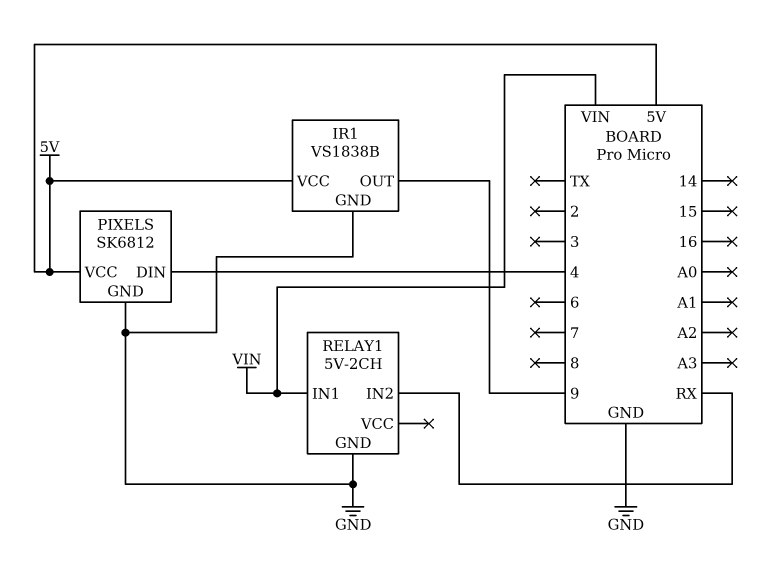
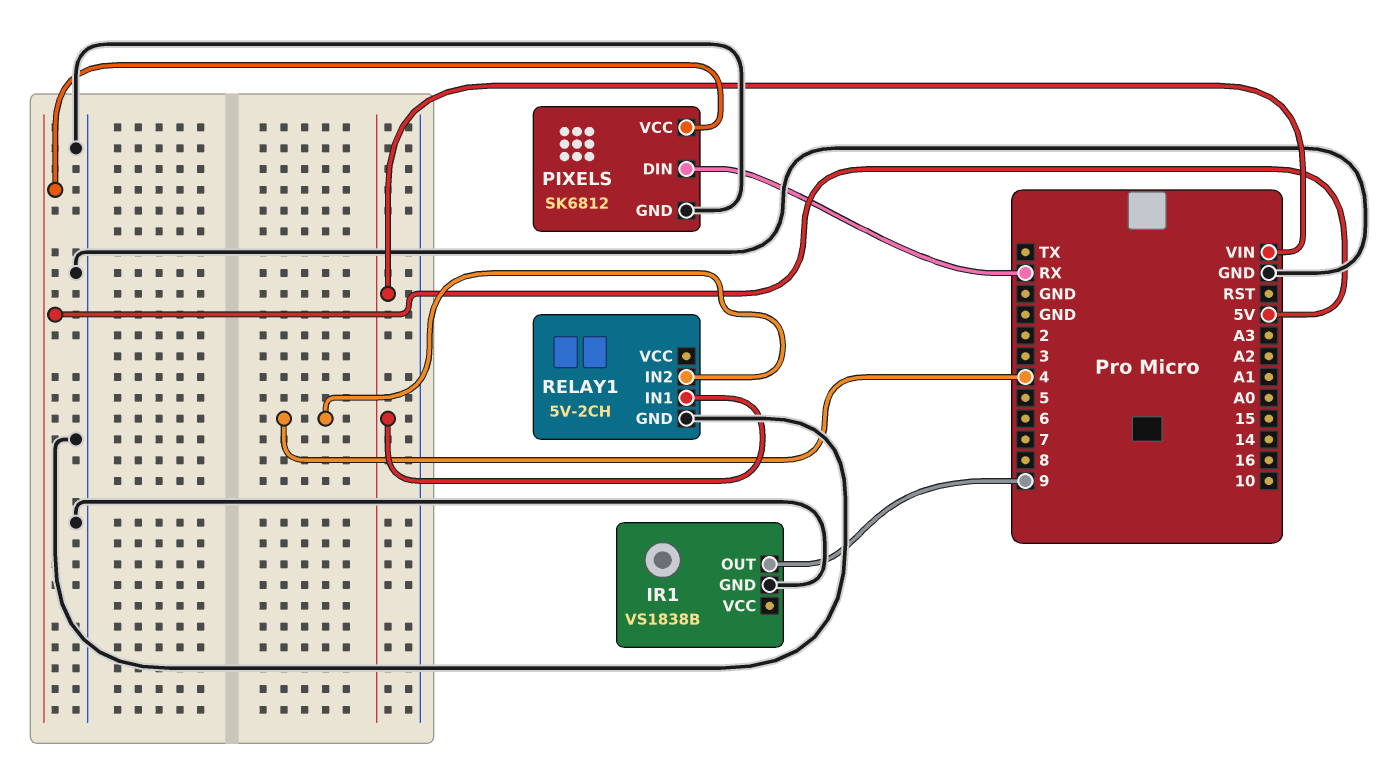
IR1 pin VCC: 5V -> none
PIXELS pin DIN: 4 -> RX
RELAY1 pin IN2: RX -> 4

